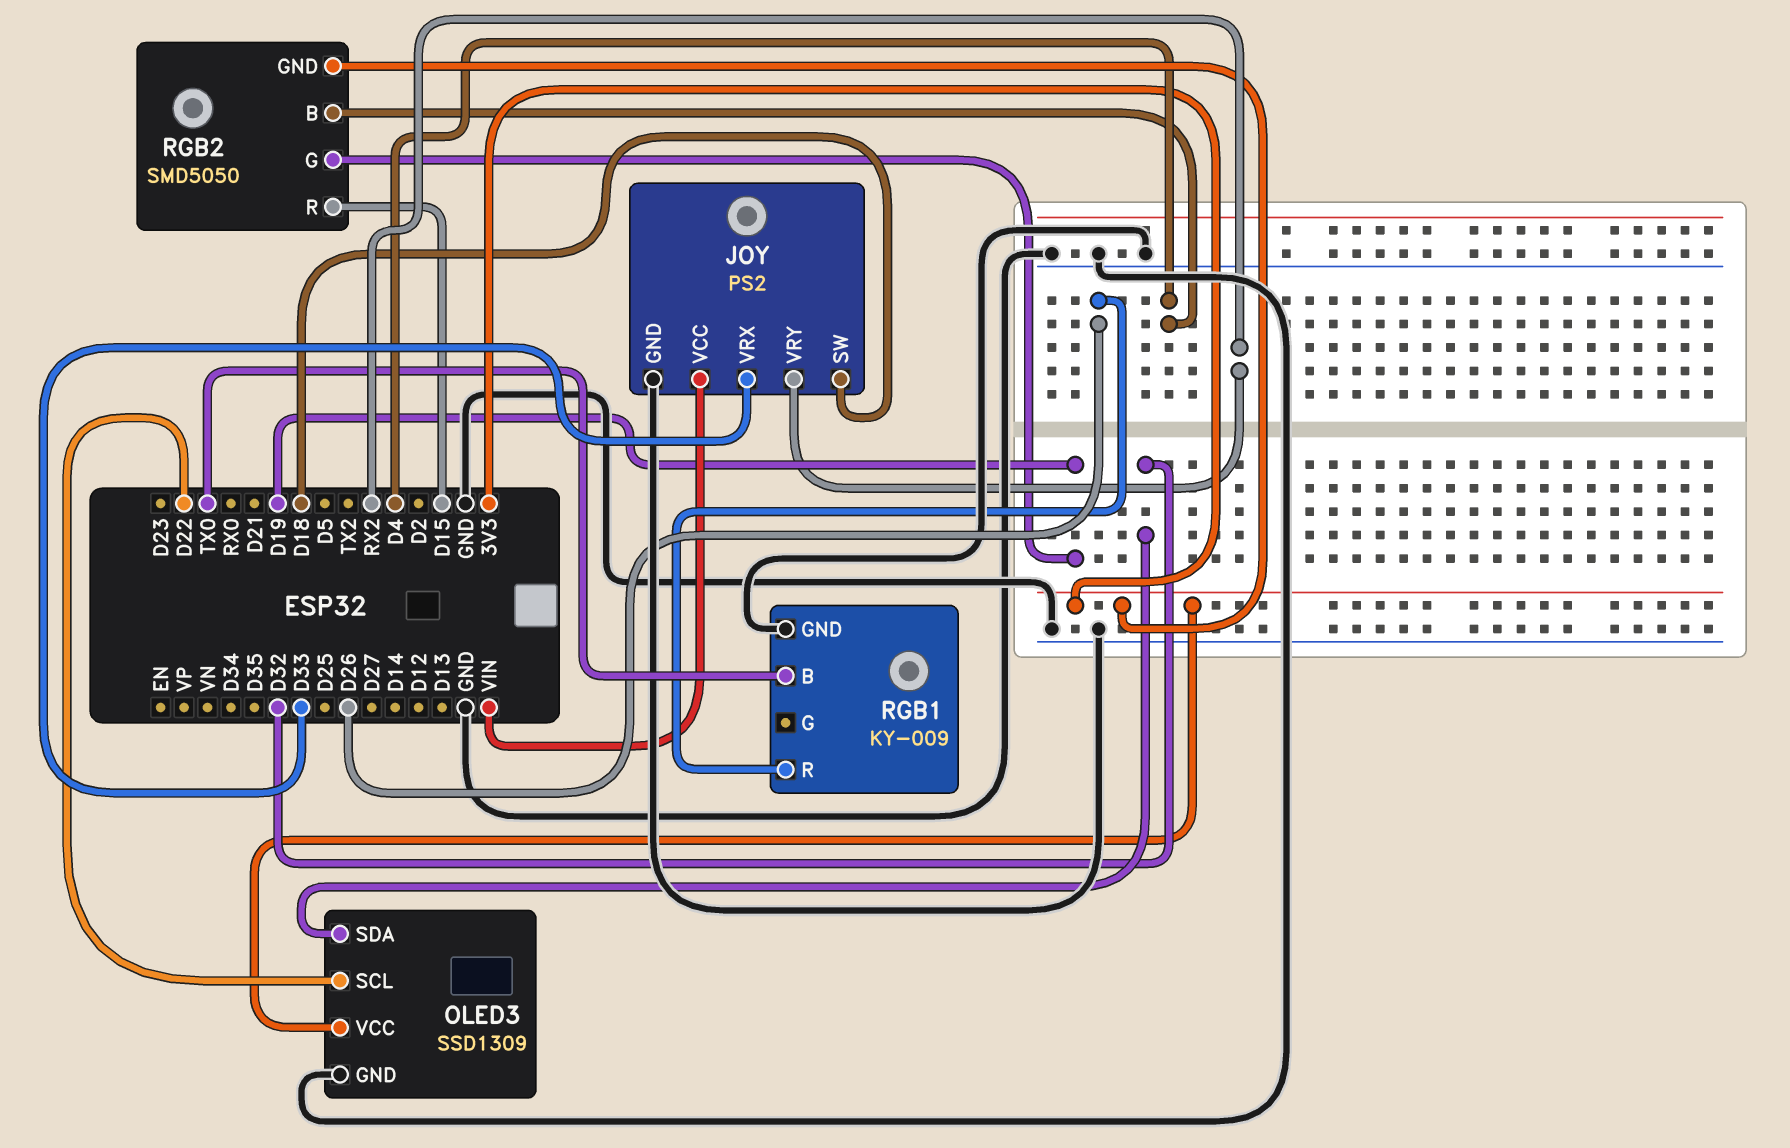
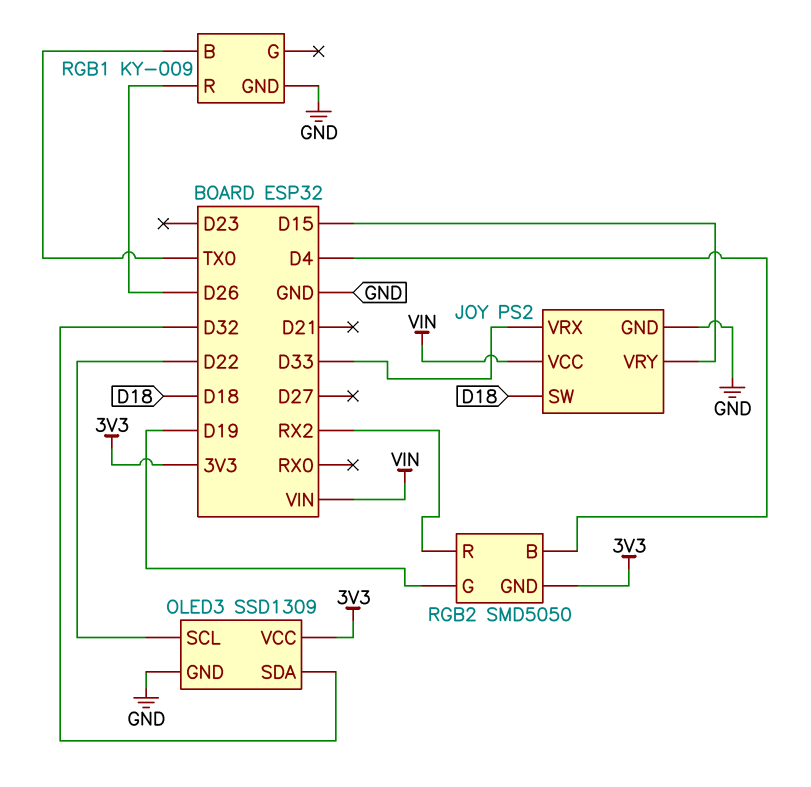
JOY pin VRY: RX2 -> D15
RGB2 pin R: D15 -> RX2

